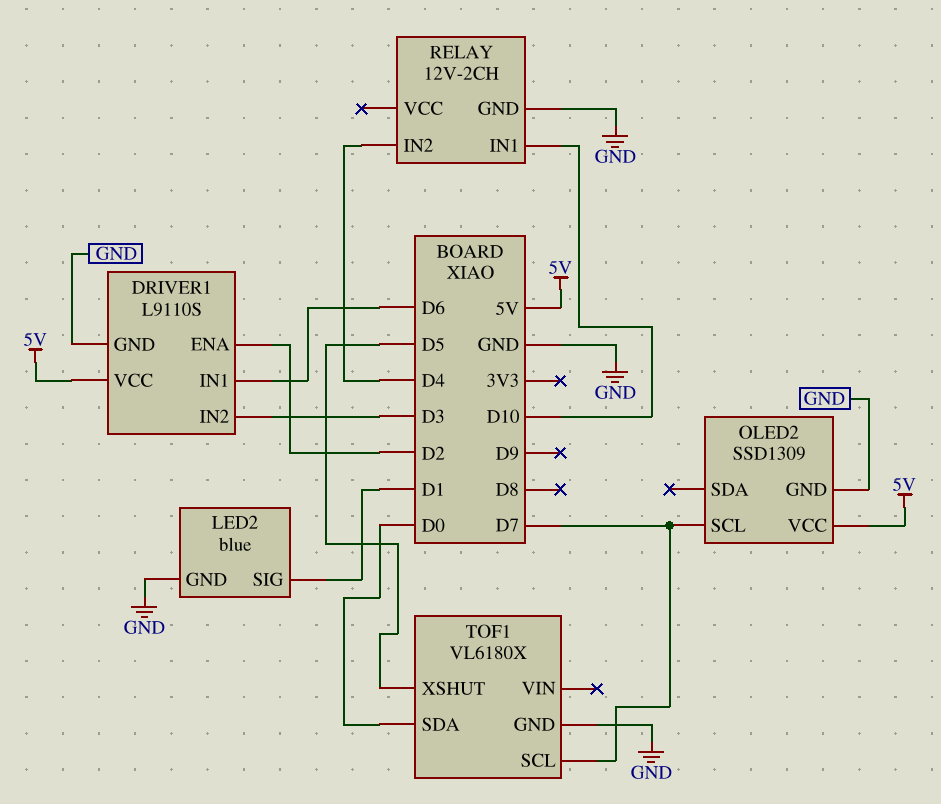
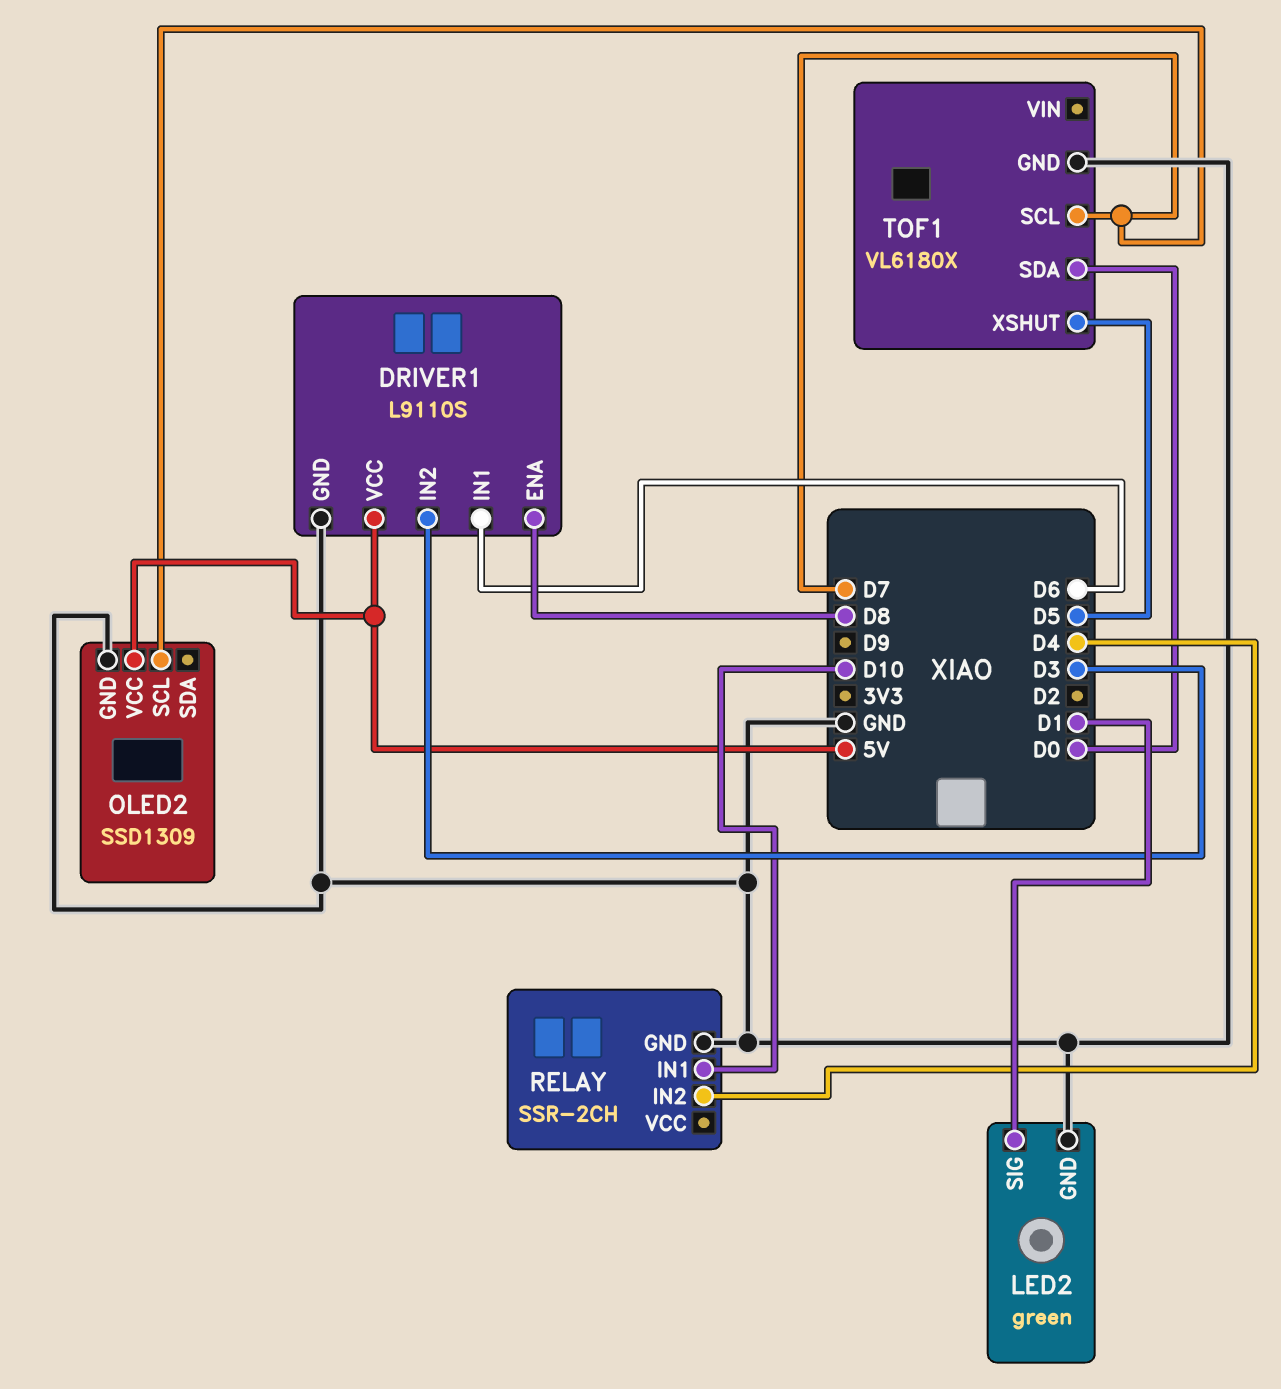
DRIVER1 pin ENA: D2 -> D8
LED2: blue -> green
RELAY: 12V-2CH -> SSR-2CH

